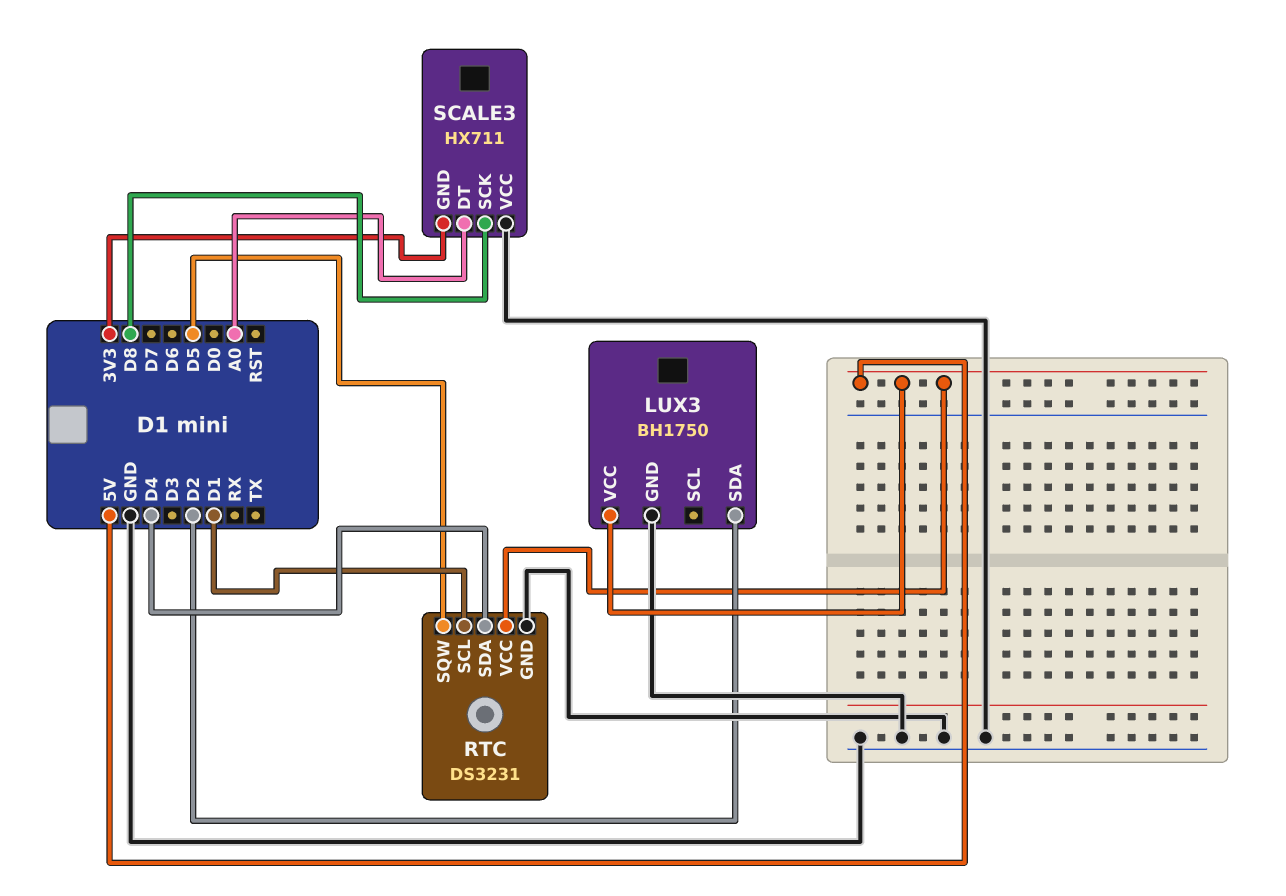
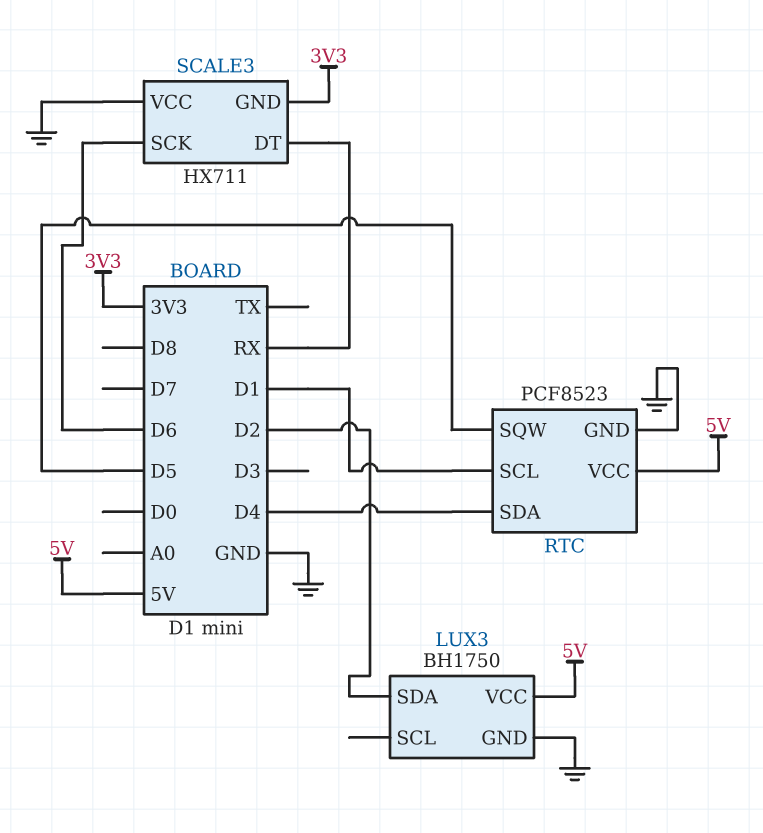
RTC: DS3231 -> PCF8523
SCALE3 pin DT: A0 -> RX
SCALE3 pin SCK: D8 -> D6

